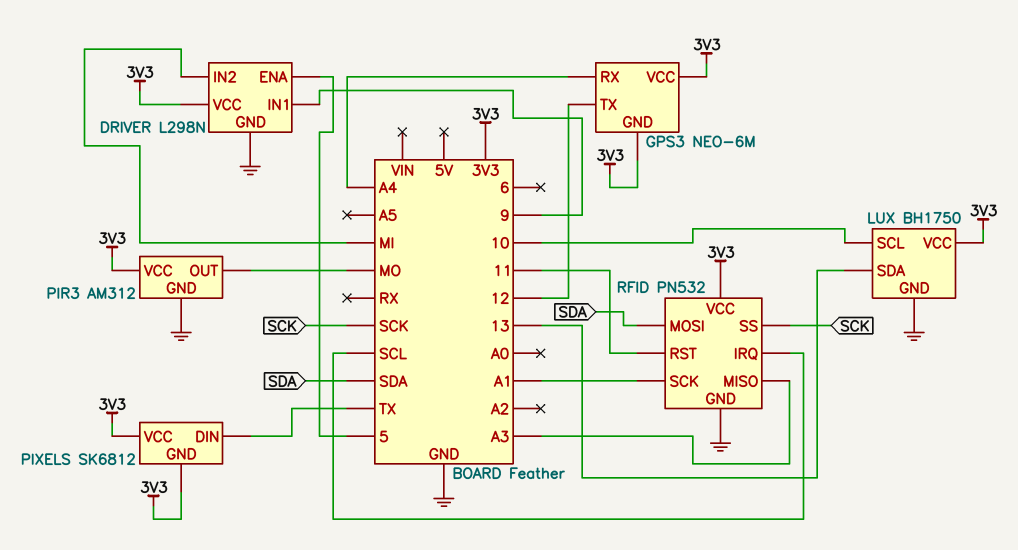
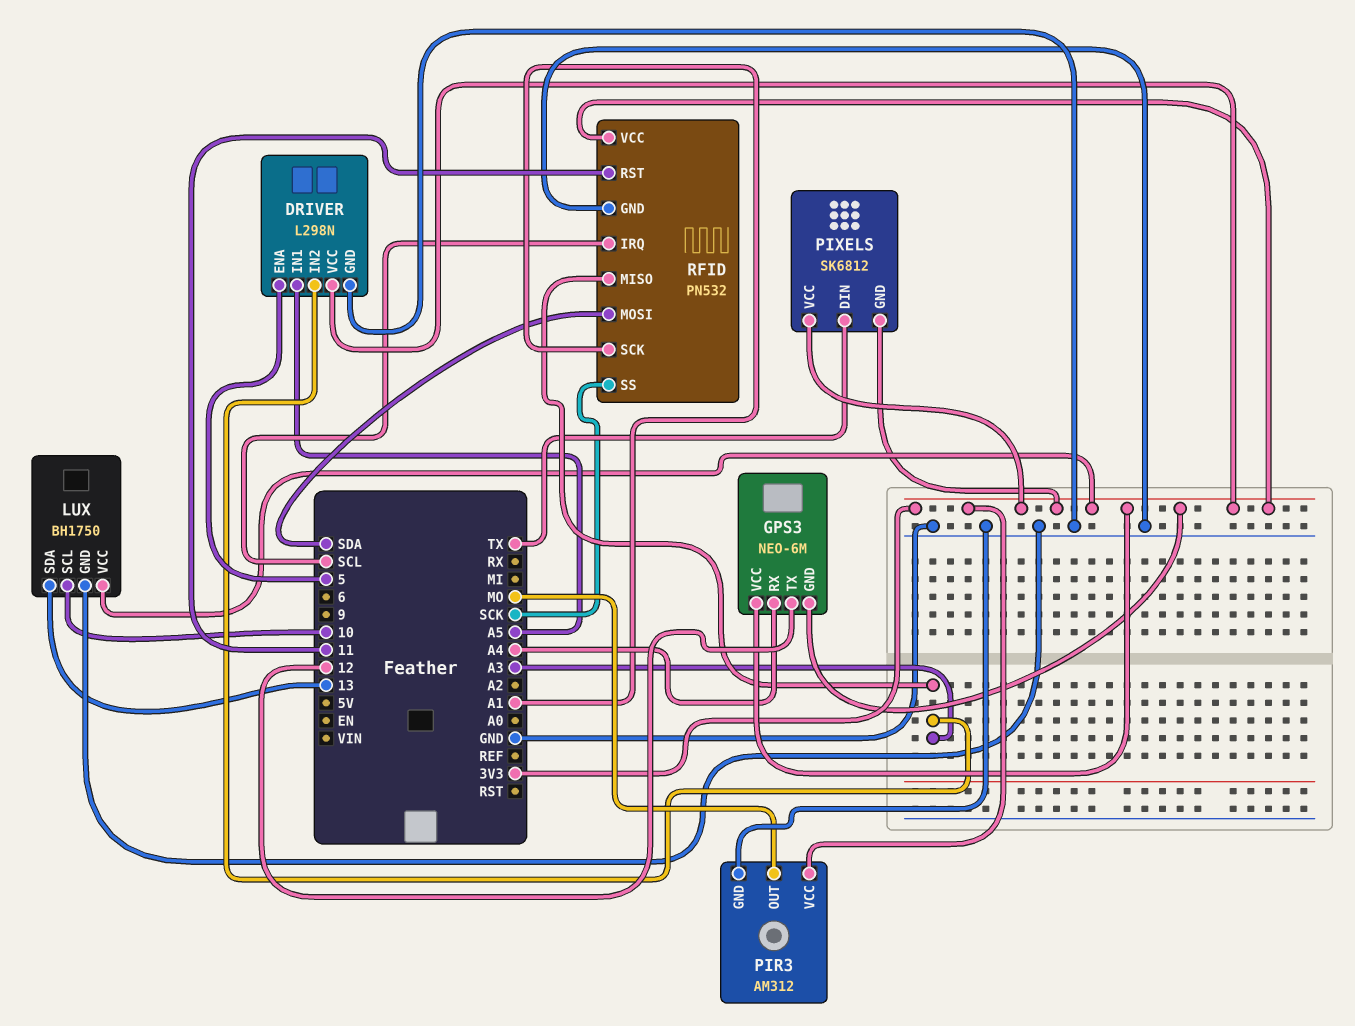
DRIVER pin IN1: 9 -> A5
DRIVER pin IN2: MI -> A3

